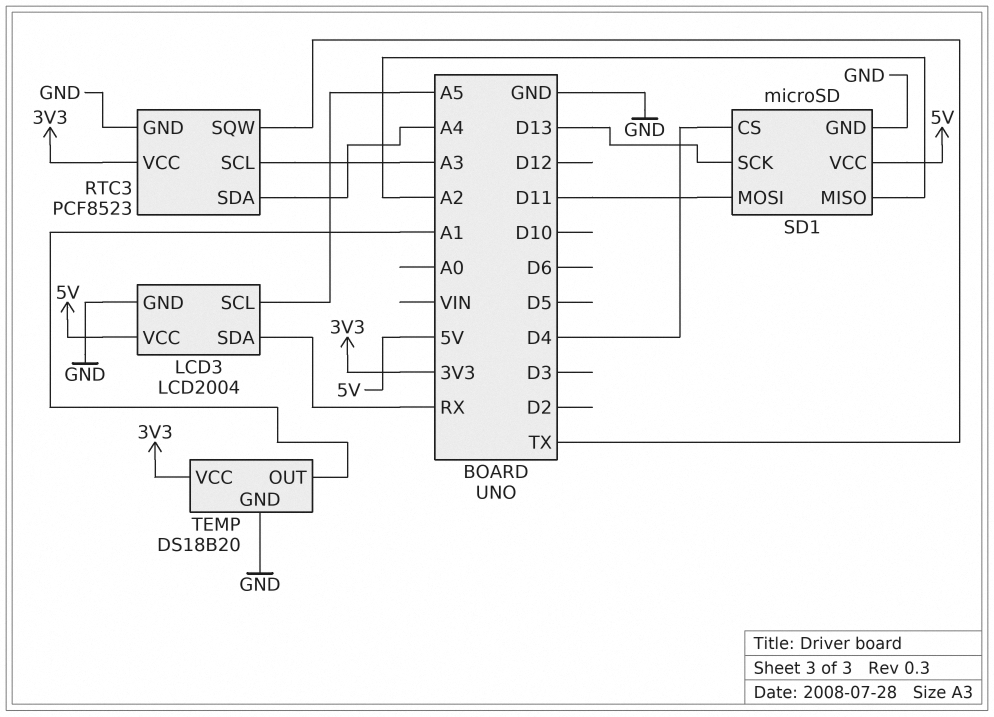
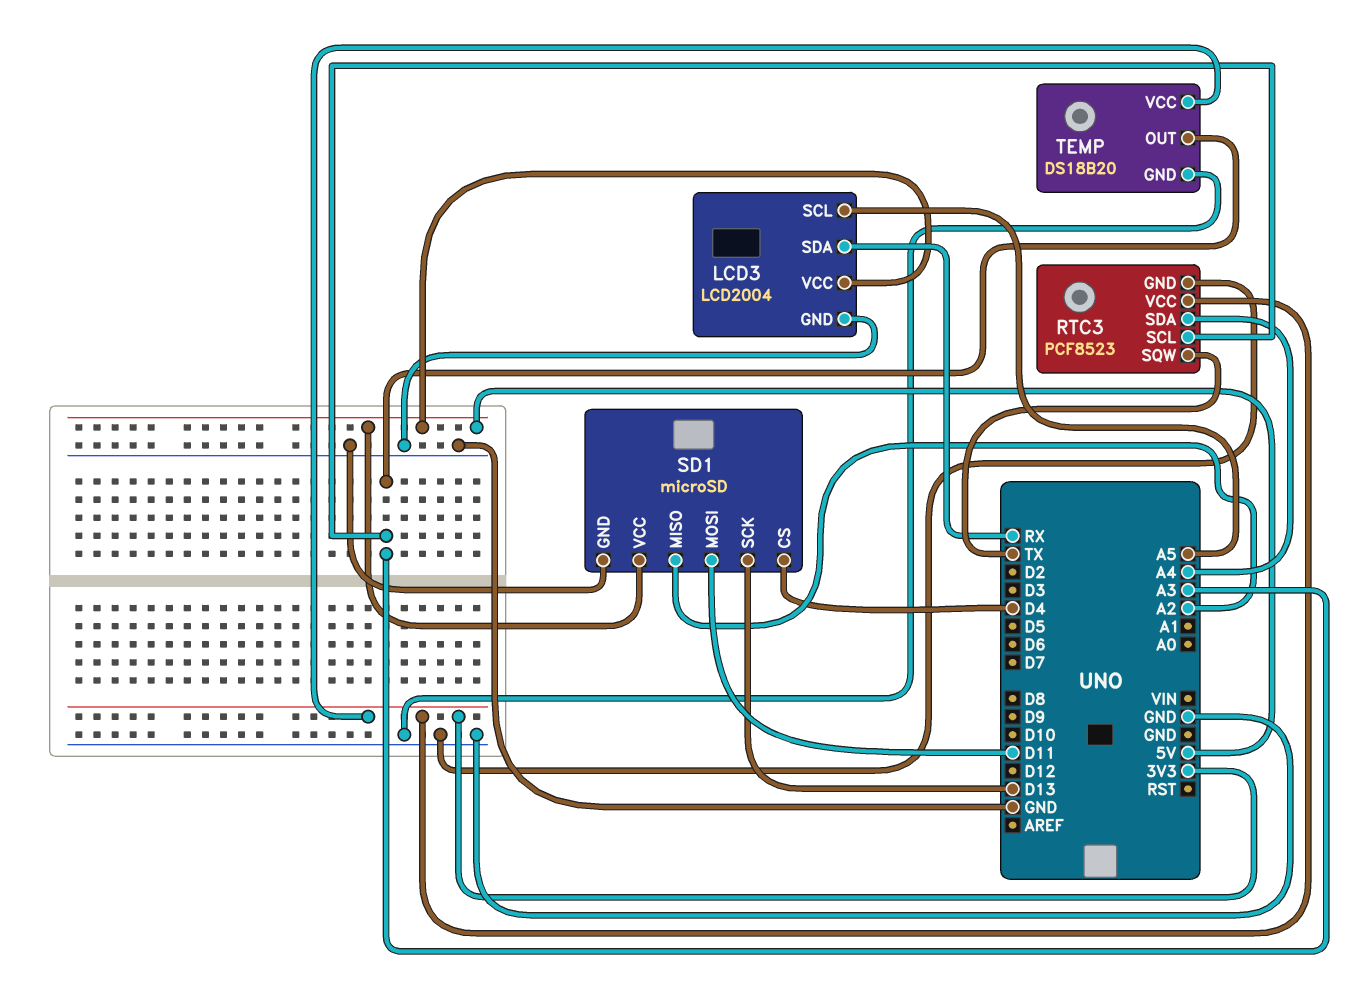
TEMP pin OUT: A1 -> A3

